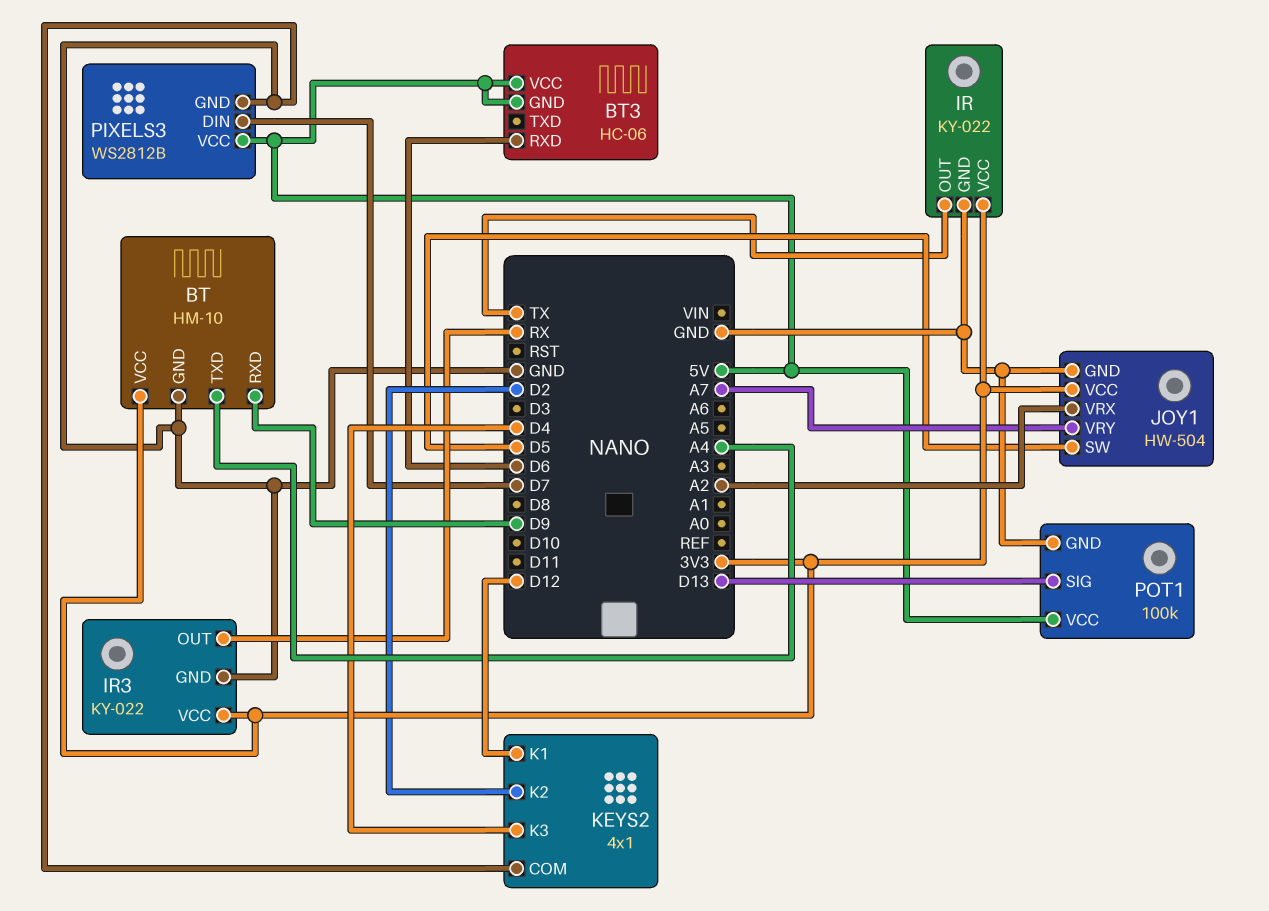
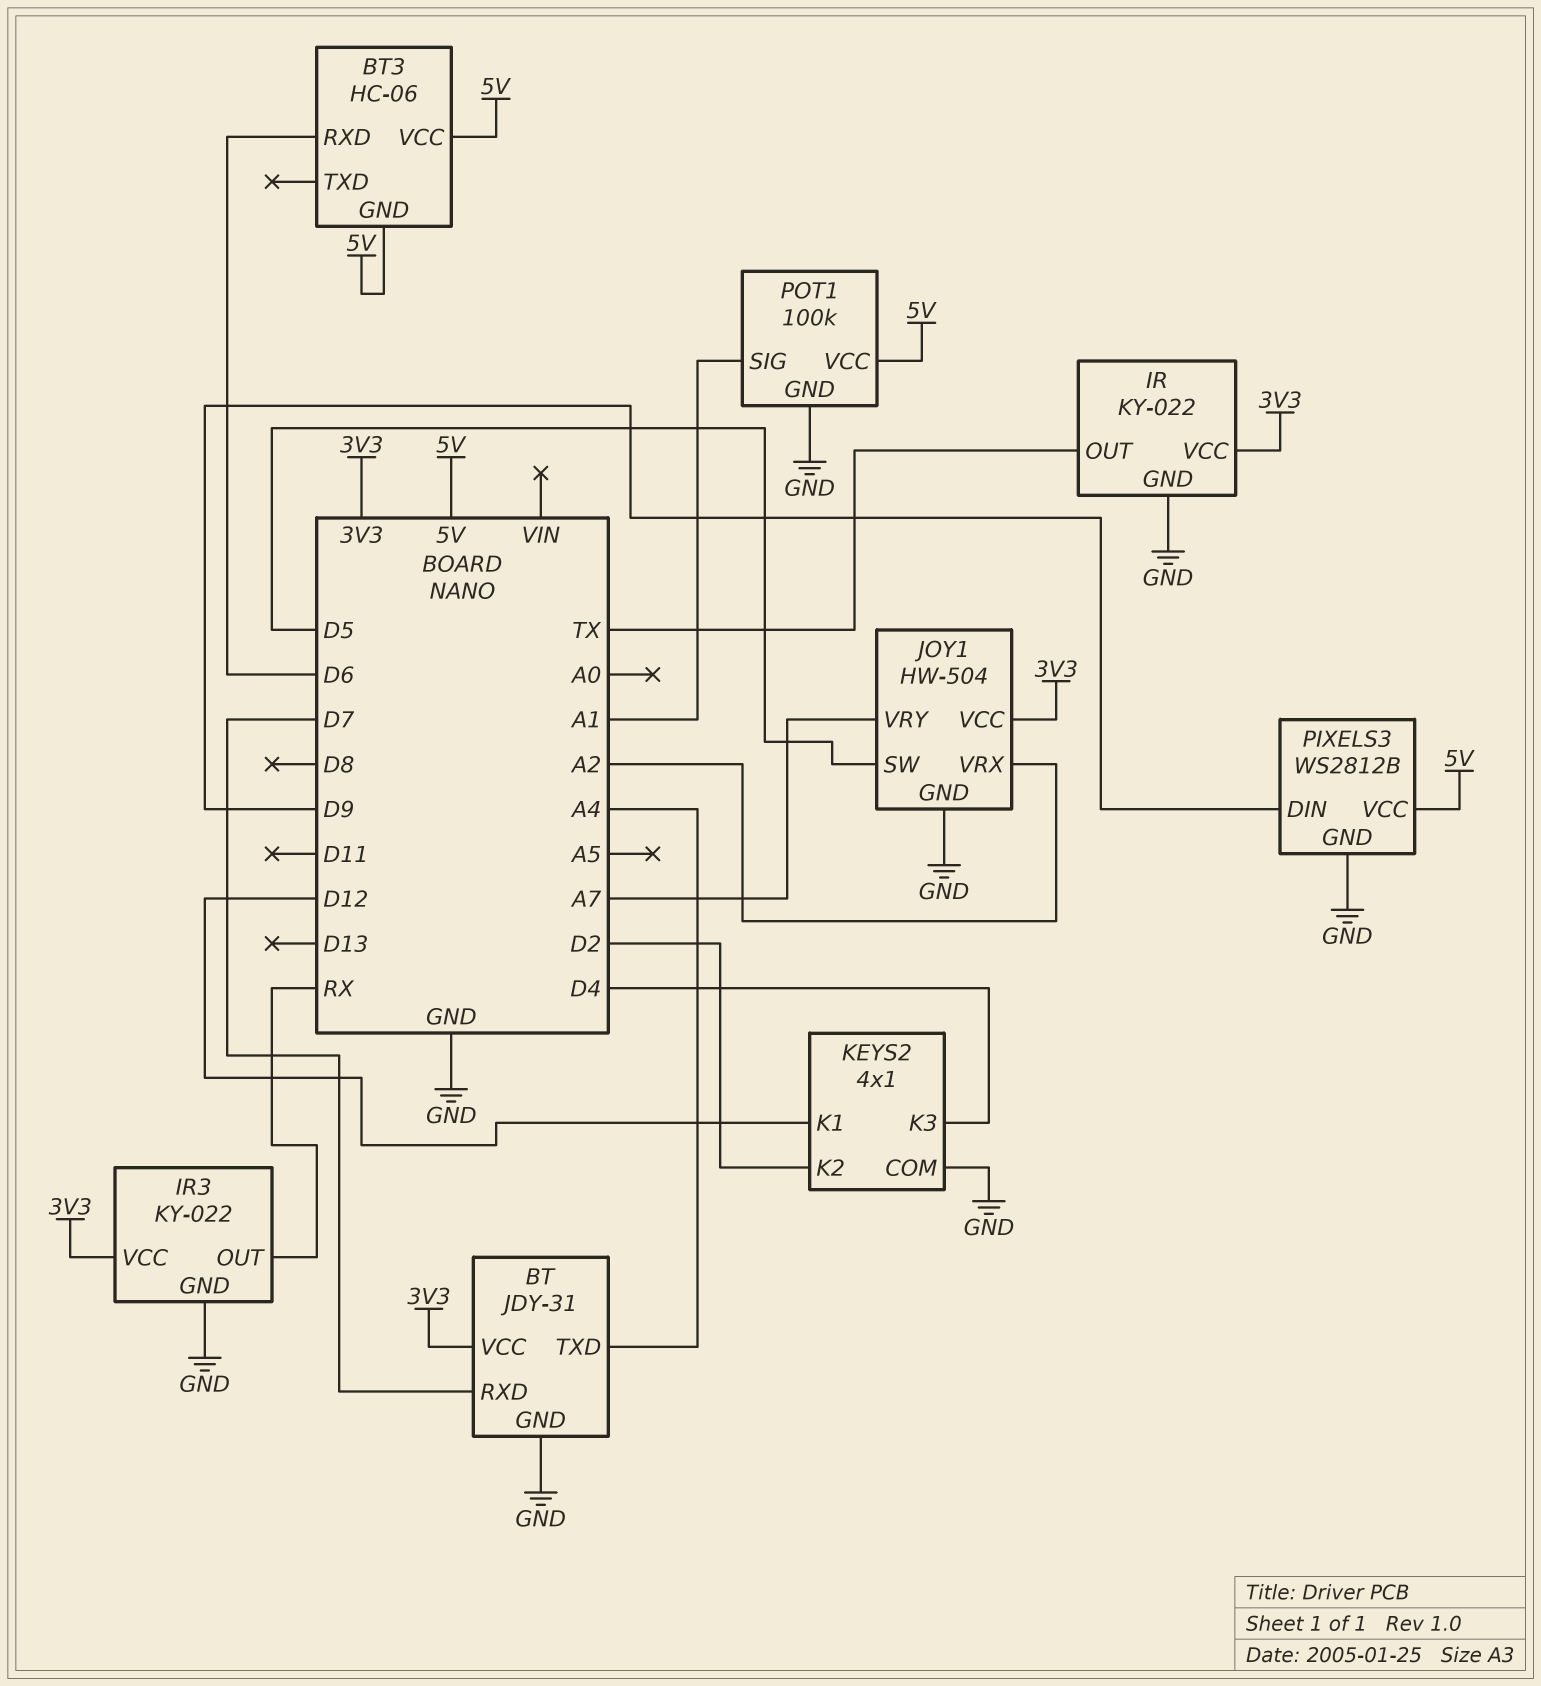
BT: HM-10 -> JDY-31
BT pin RXD: D9 -> D7
PIXELS3 pin DIN: D7 -> D9
POT1 pin SIG: D13 -> A1

